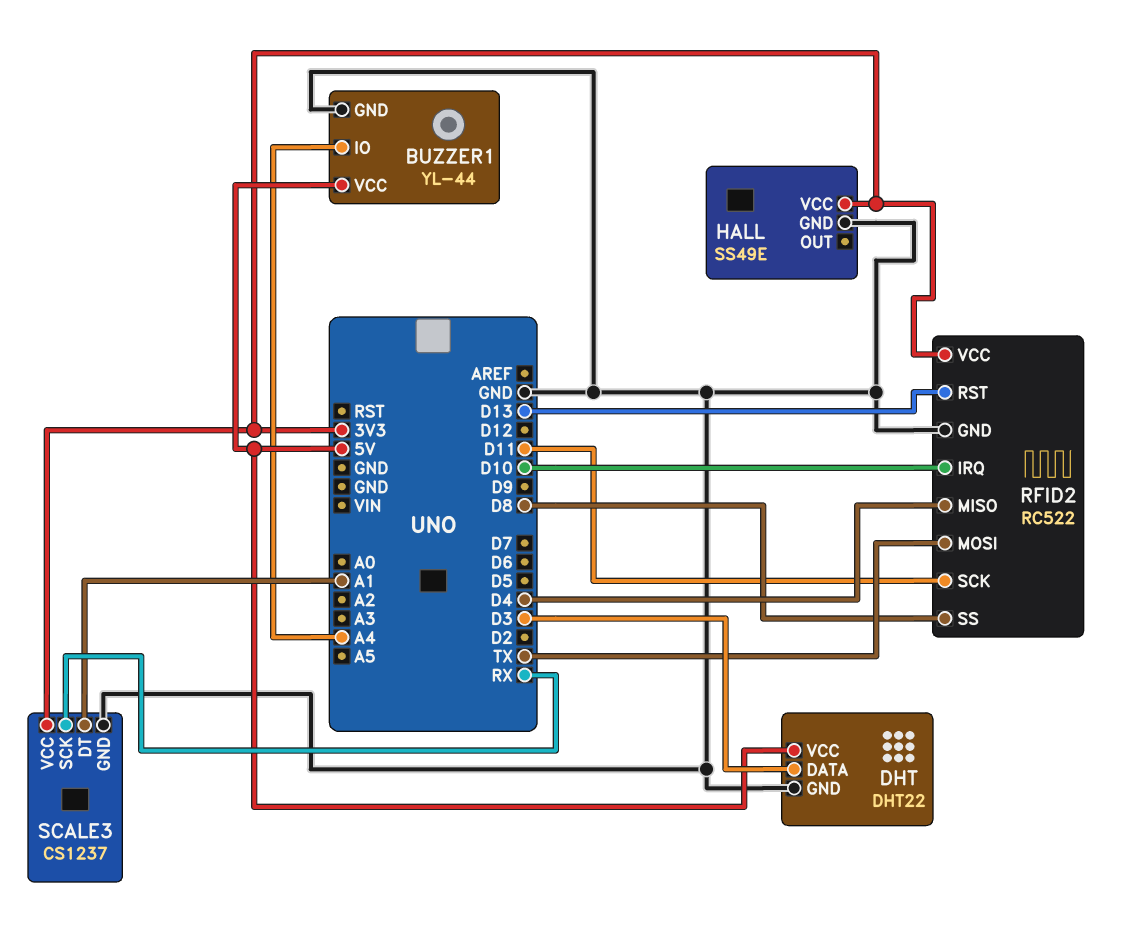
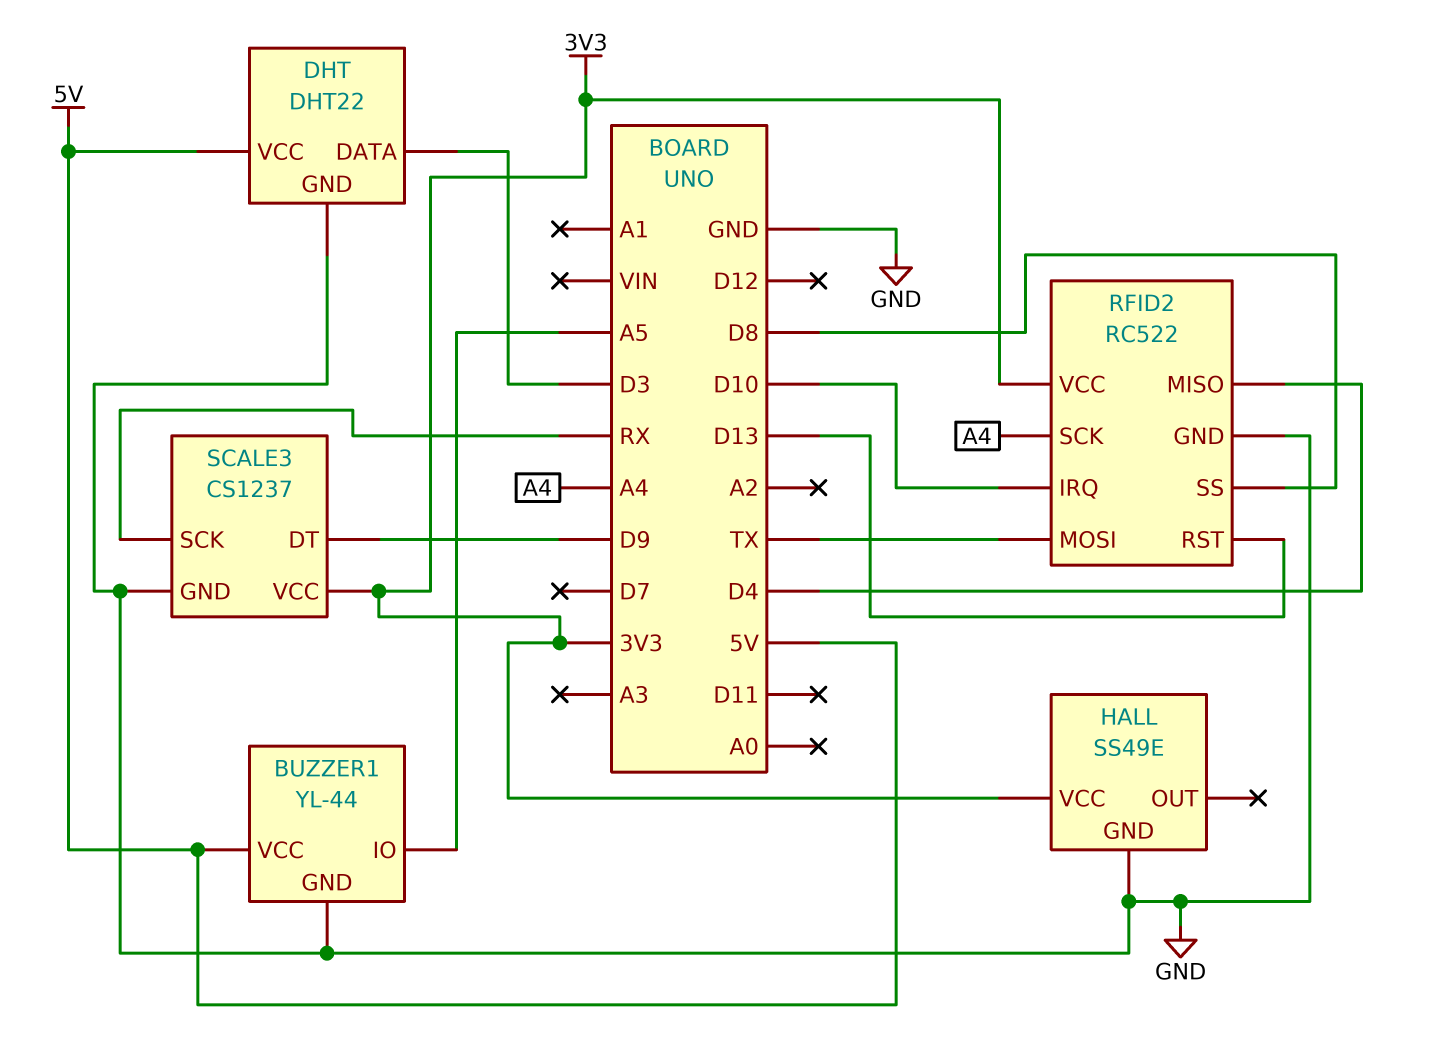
BUZZER1 pin IO: A4 -> A5
RFID2 pin SCK: D11 -> A4
SCALE3 pin DT: A1 -> D9

